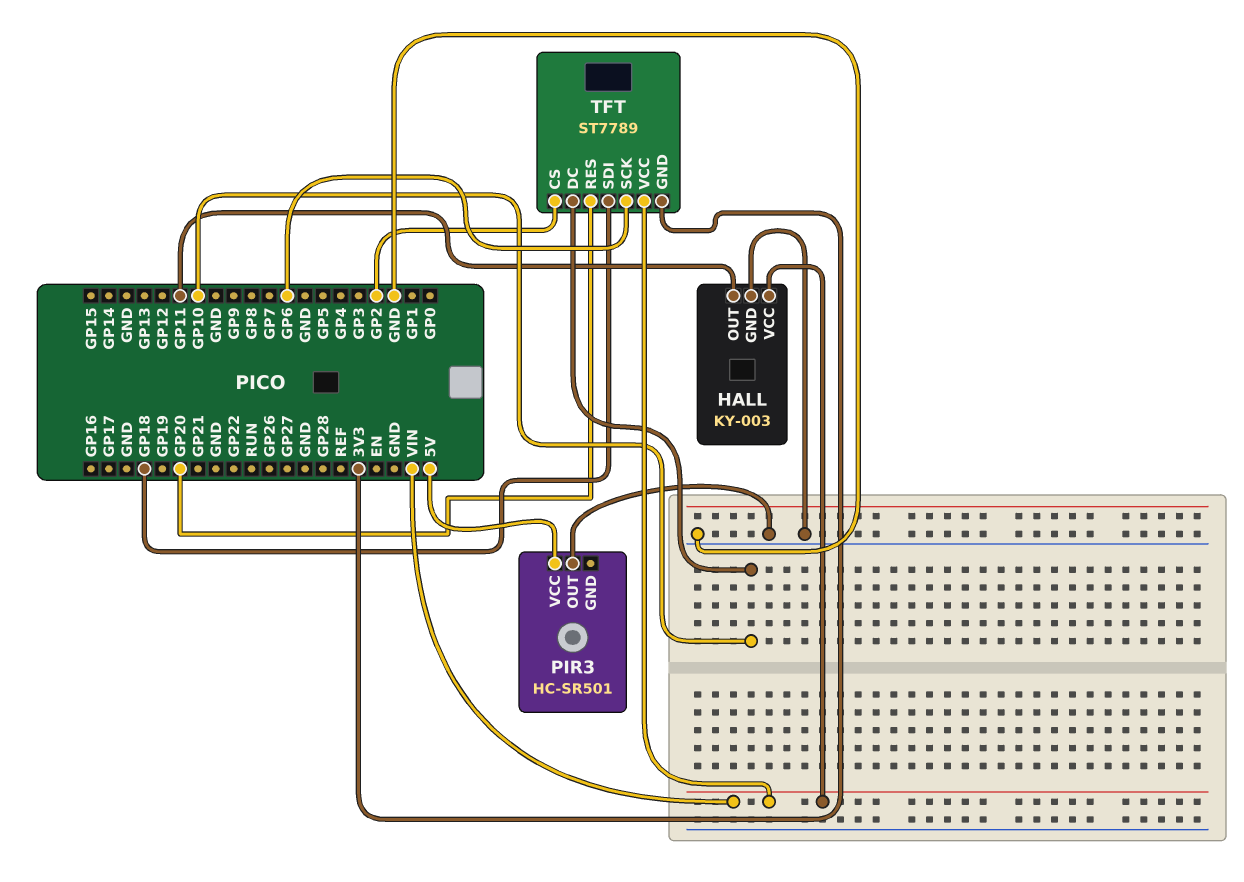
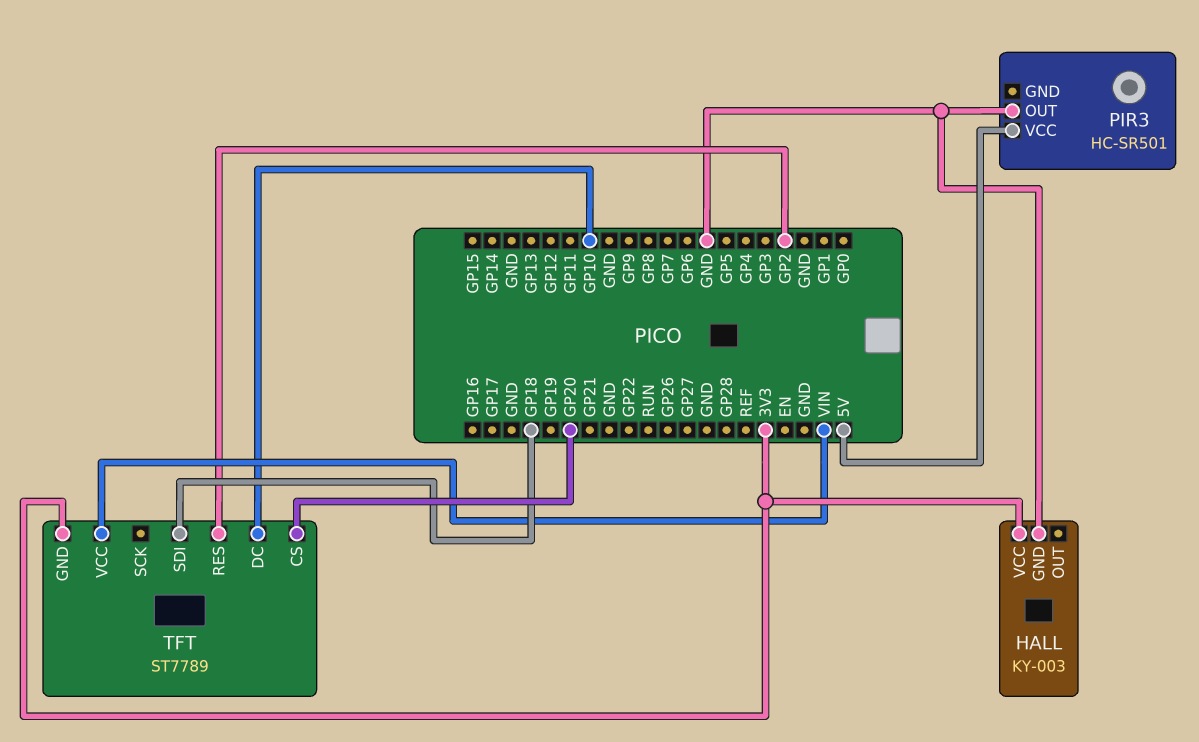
HALL pin OUT: GP11 -> none
HALL pin VCC: VIN -> 3V3
TFT pin CS: GP2 -> GP20
TFT pin RES: GP20 -> GP2
TFT pin SCK: GP6 -> none

